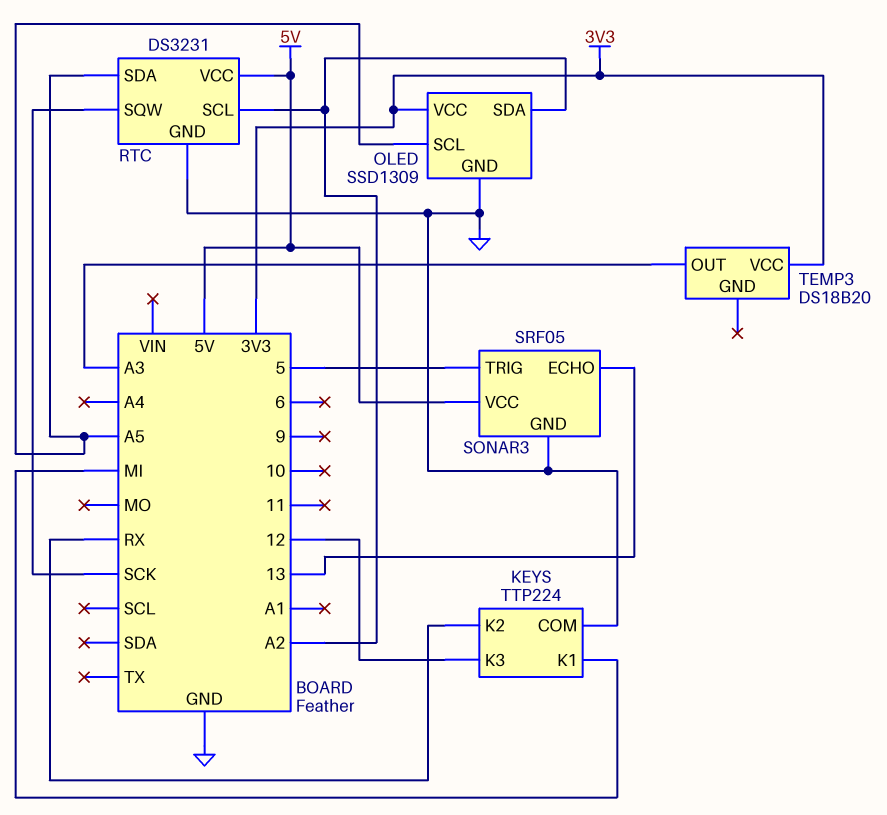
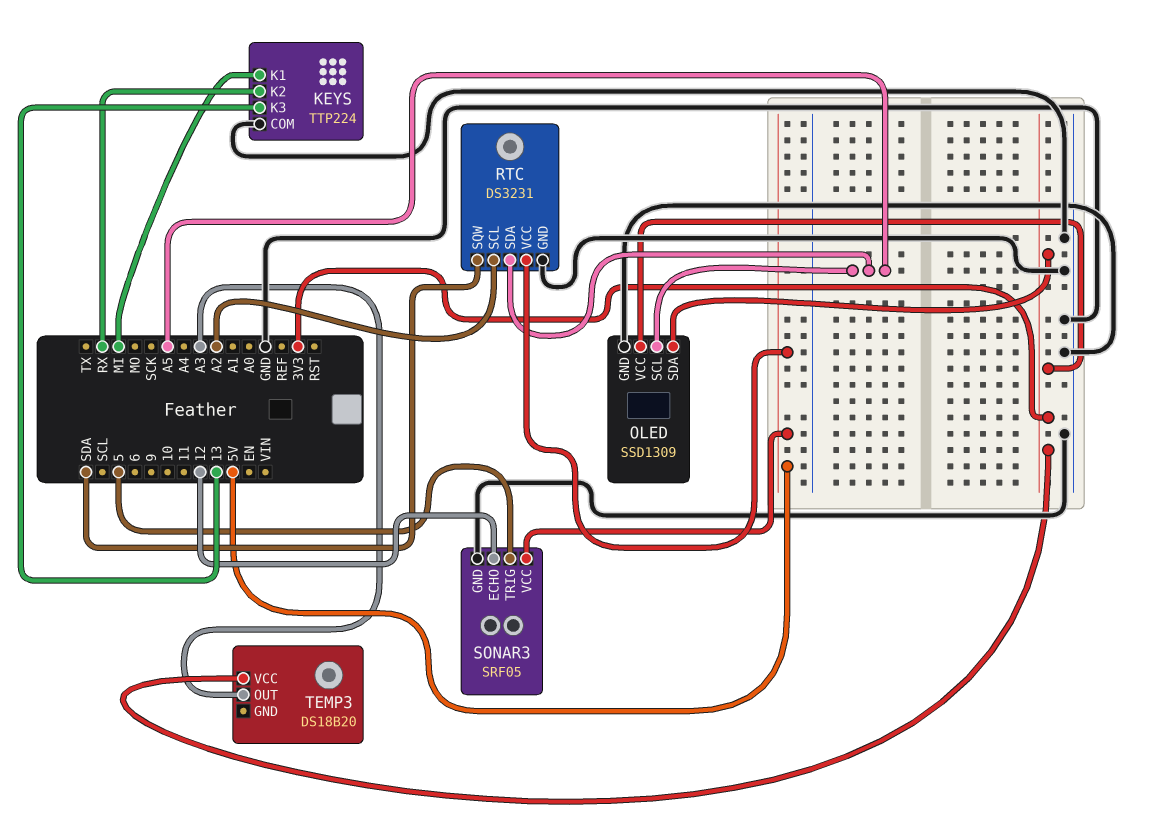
KEYS pin K3: 12 -> 13
OLED pin SDA: A2 -> 3V3
RTC pin SQW: SCK -> SDA
SONAR3 pin ECHO: 13 -> 12

